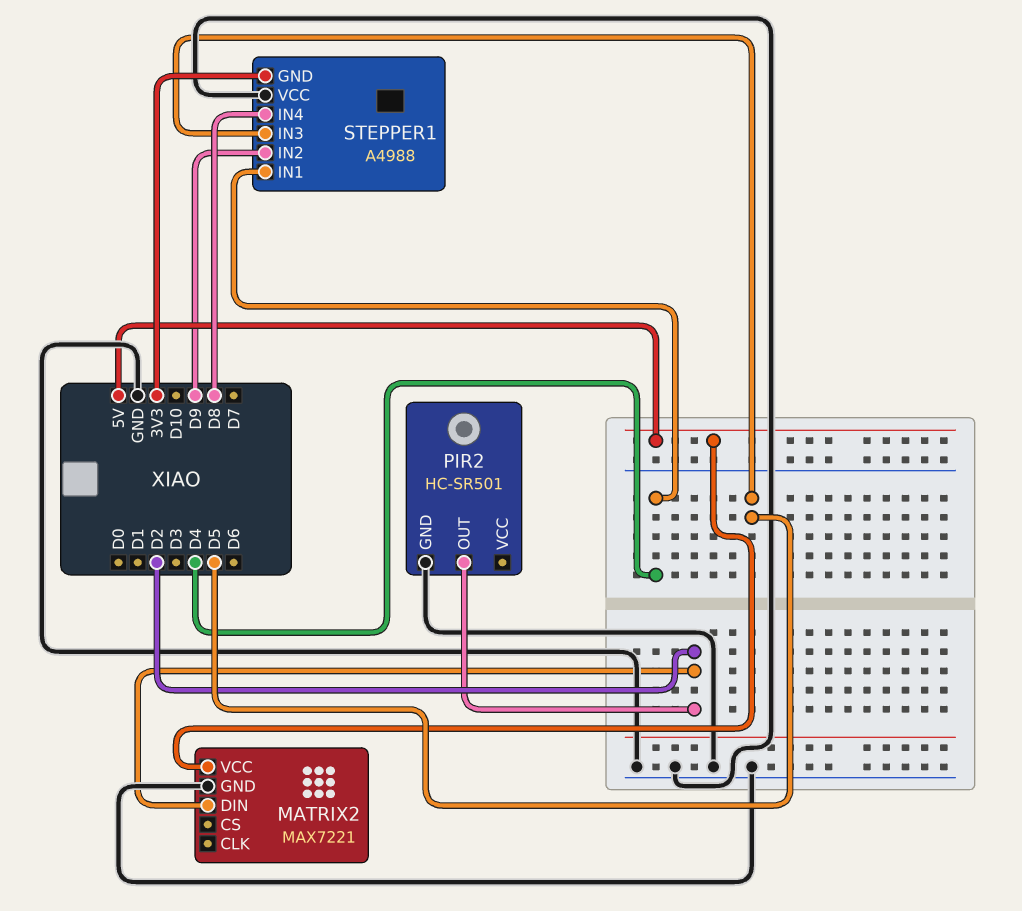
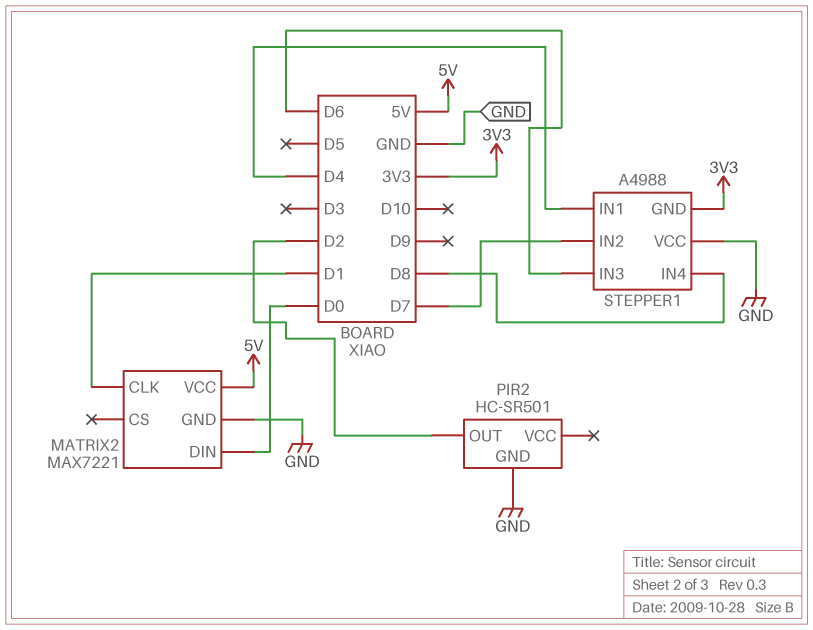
MATRIX2 pin CLK: none -> D1
MATRIX2 pin DIN: D2 -> D0
STEPPER1 pin IN2: D9 -> D7
STEPPER1 pin IN3: D5 -> D6

